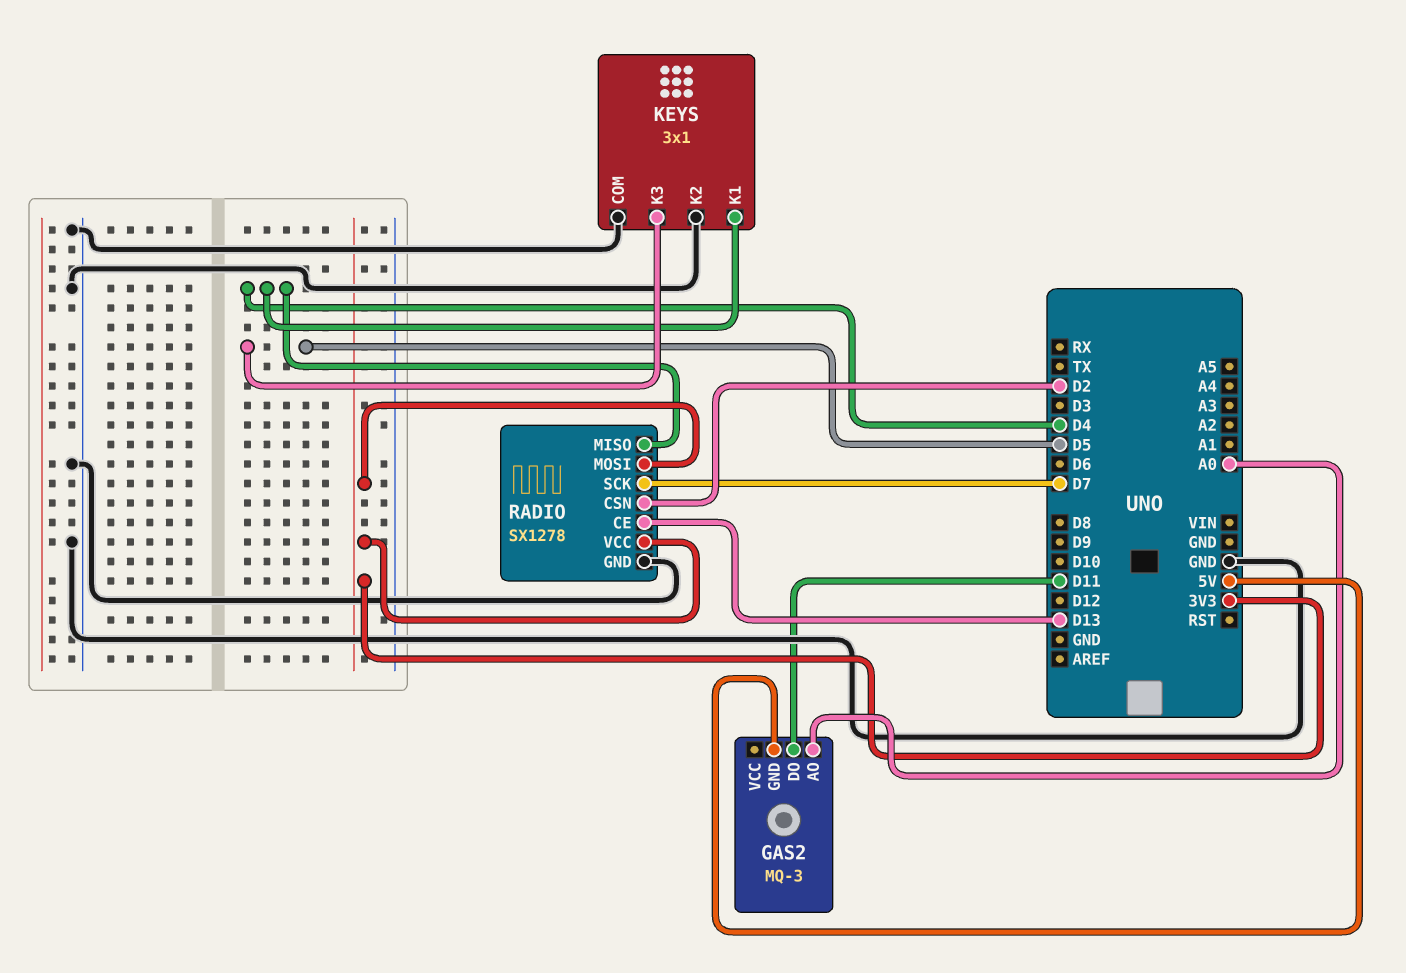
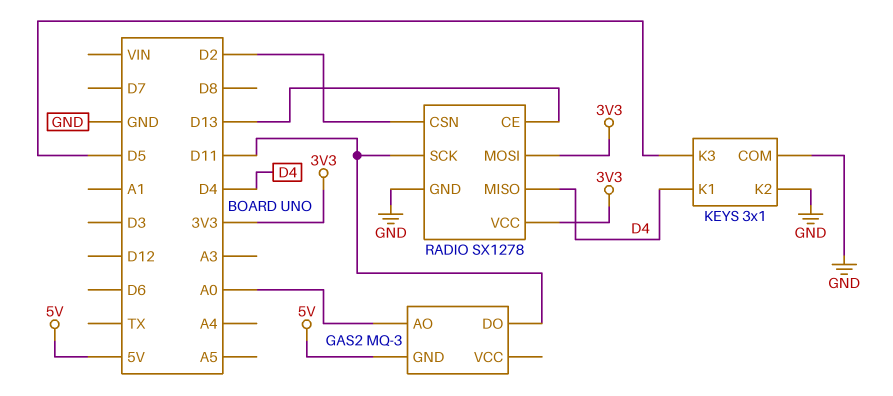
RADIO pin SCK: D7 -> D11

